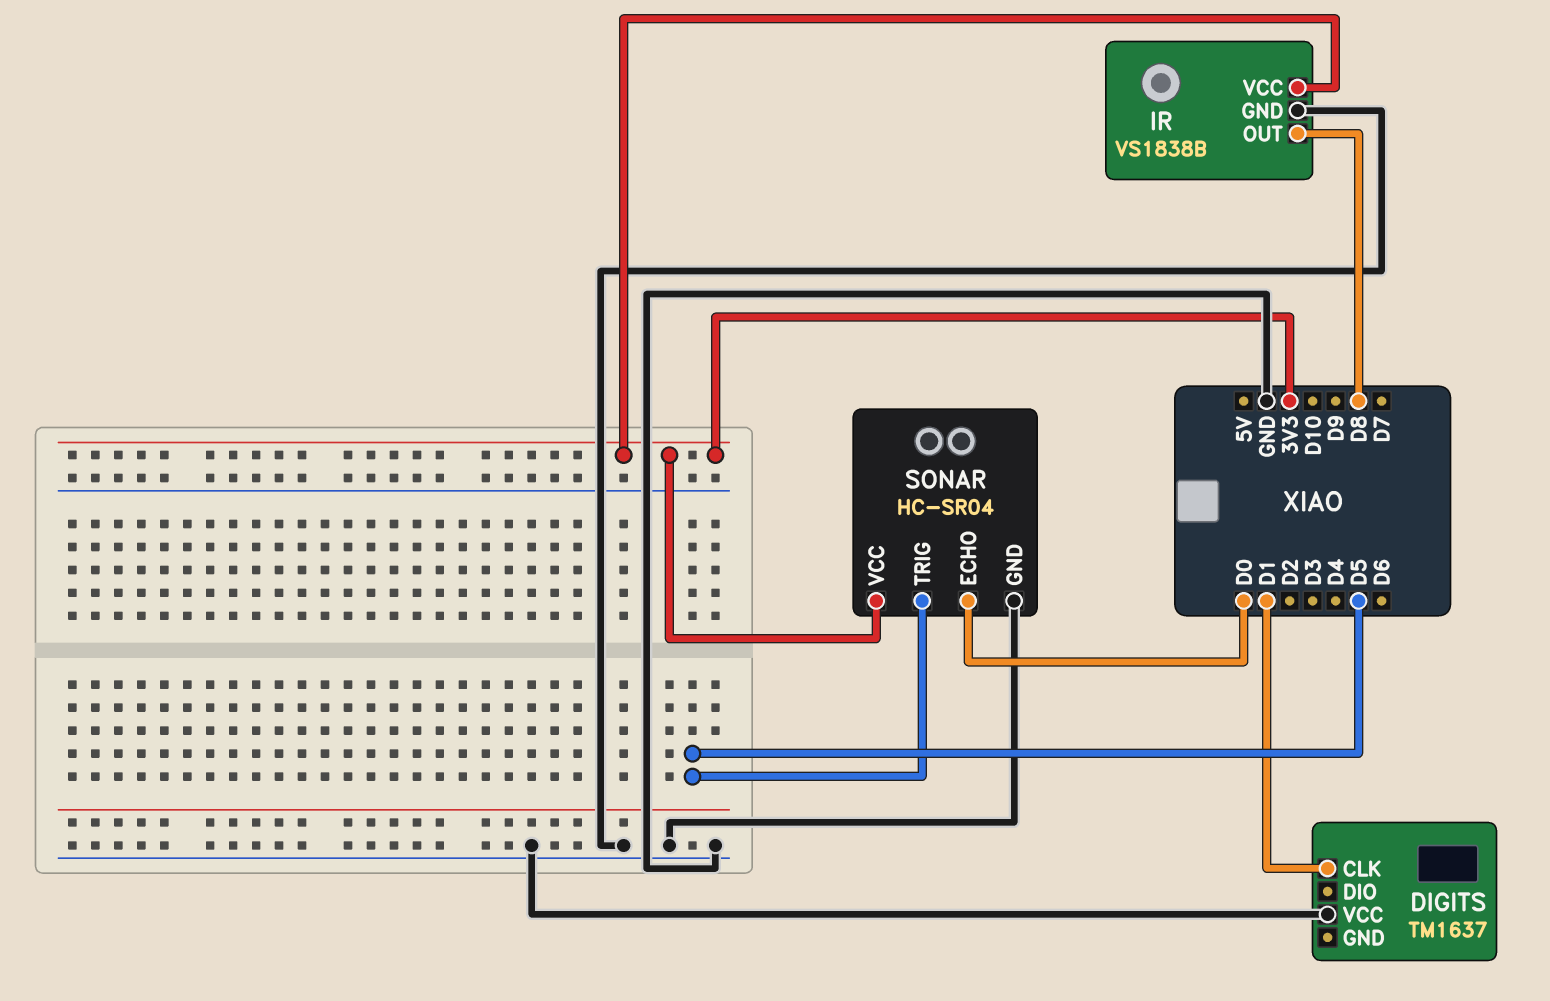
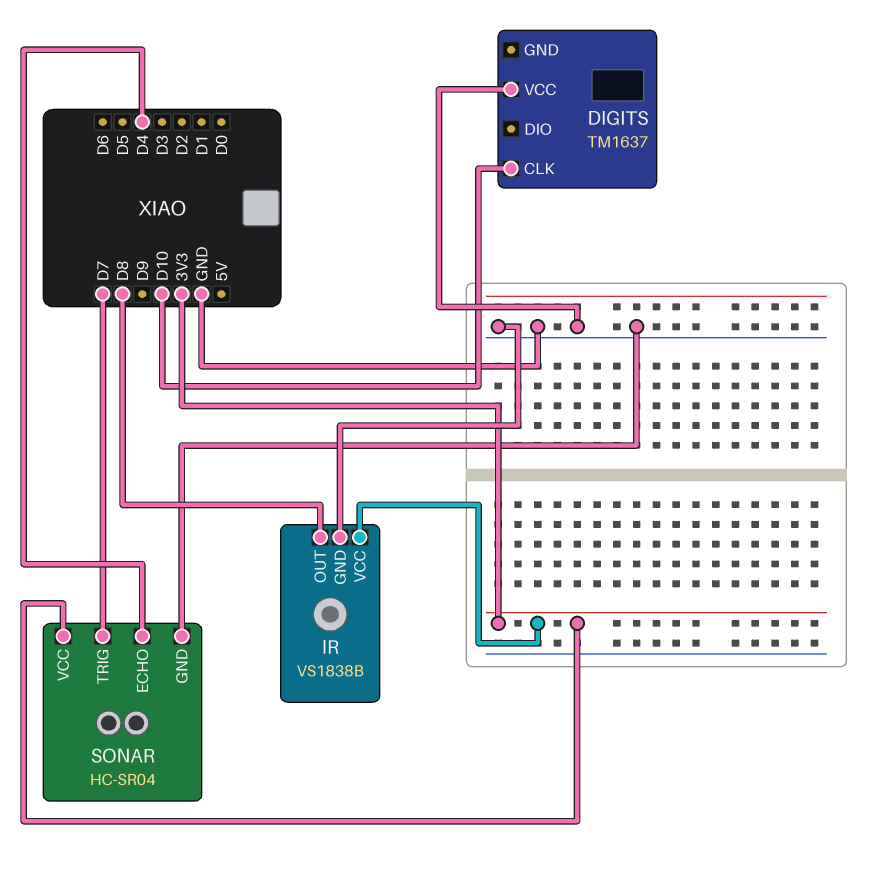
DIGITS pin CLK: D1 -> D10
SONAR pin ECHO: D0 -> D4
SONAR pin TRIG: D5 -> D7

